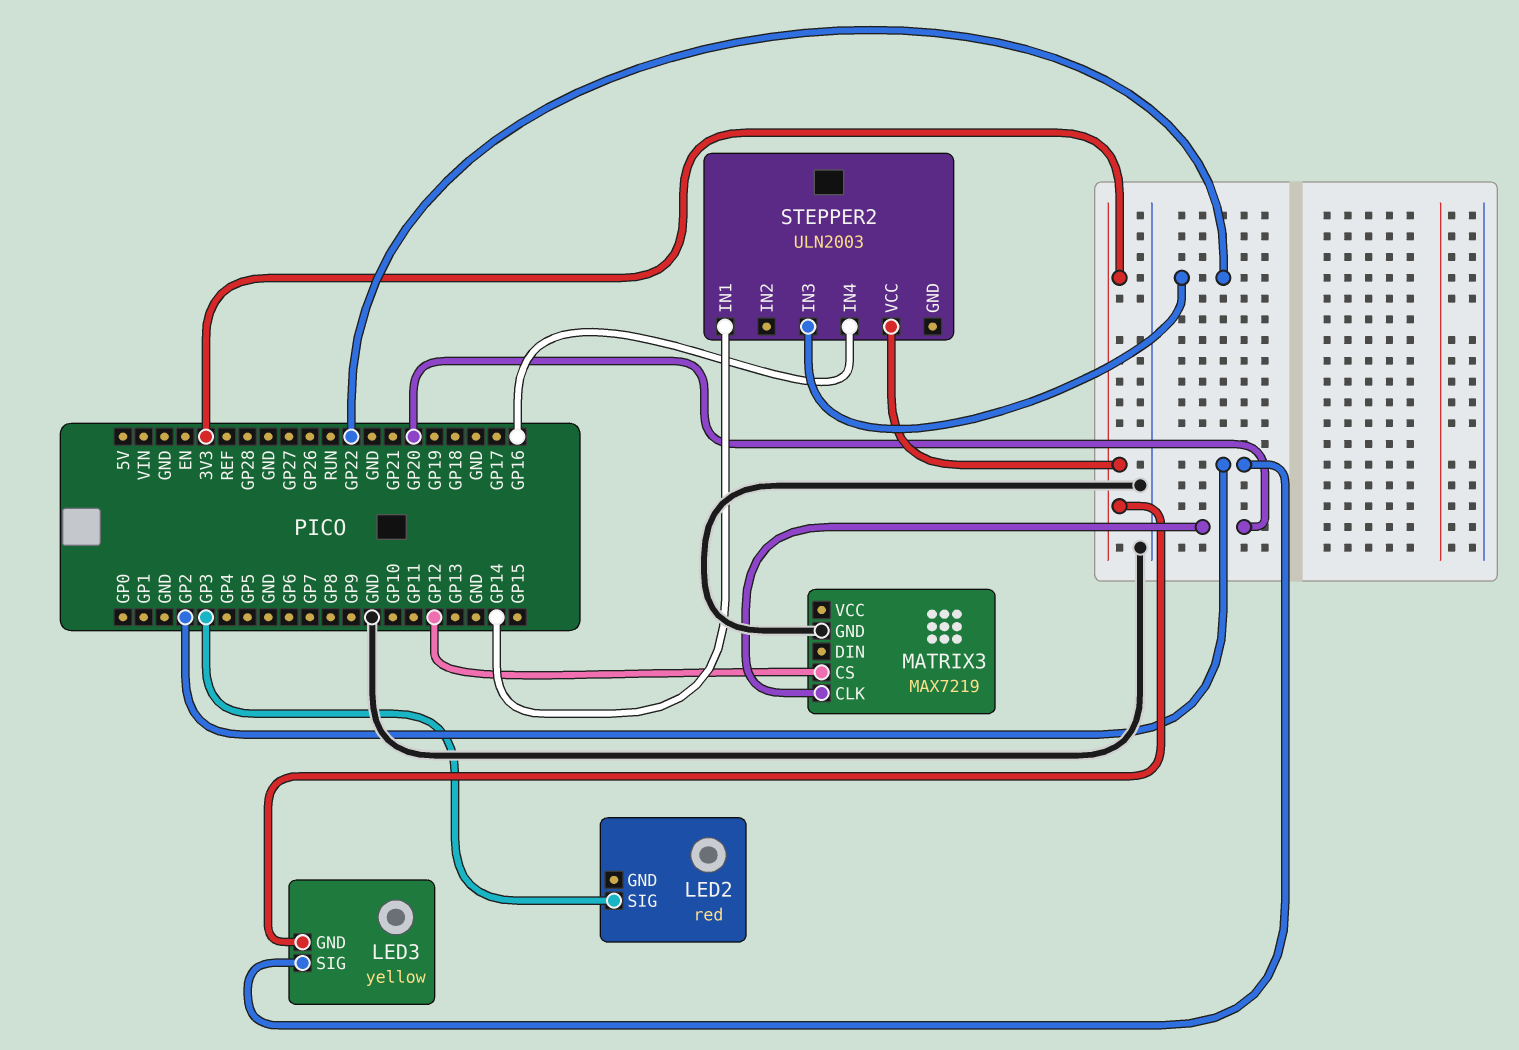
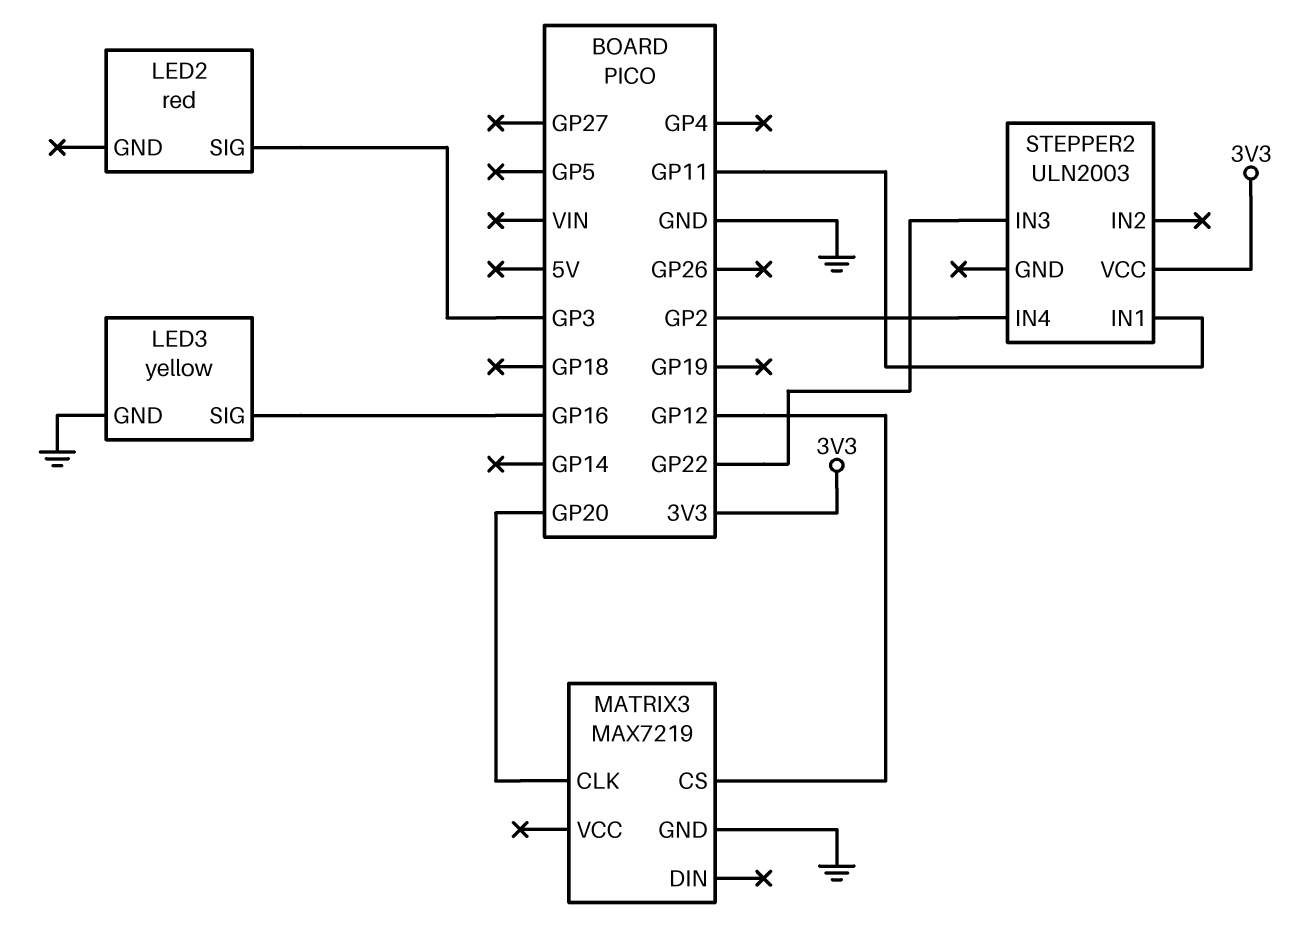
LED3 pin GND: 3V3 -> GND
LED3 pin SIG: GP2 -> GP16
STEPPER2 pin IN1: GP14 -> GP11
STEPPER2 pin IN4: GP16 -> GP2

